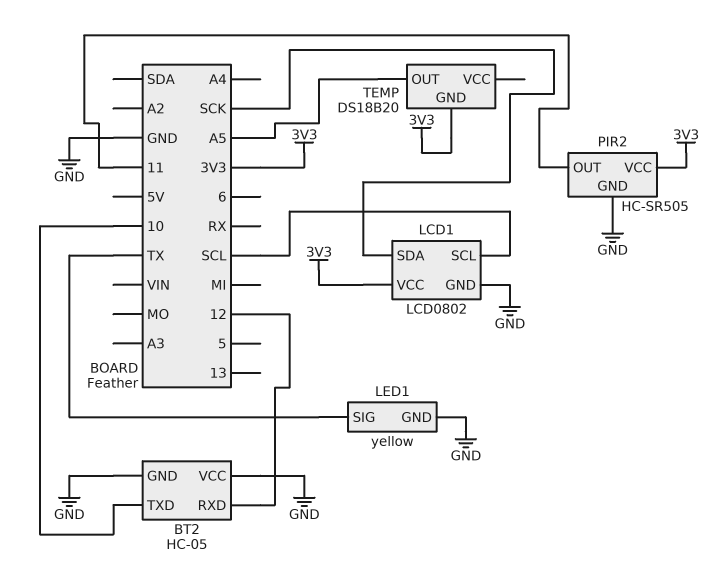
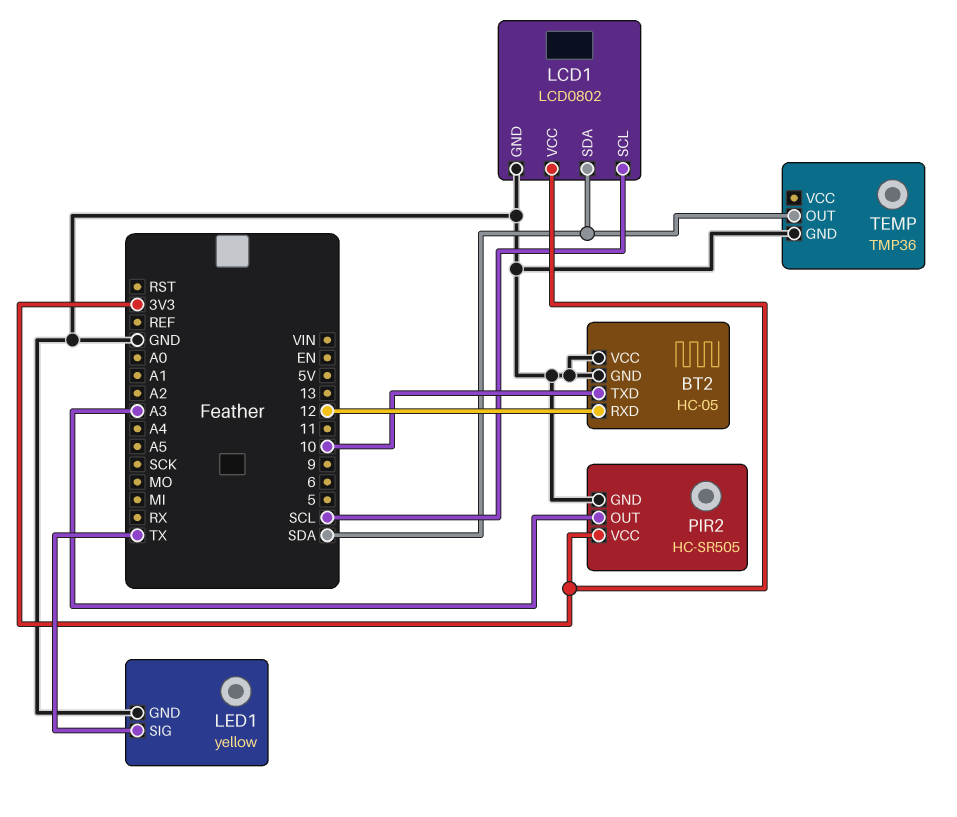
LCD1 pin SDA: SCK -> SDA
PIR2 pin OUT: 11 -> A3
TEMP: DS18B20 -> TMP36
TEMP pin GND: 3V3 -> GND
TEMP pin OUT: A5 -> SDA

